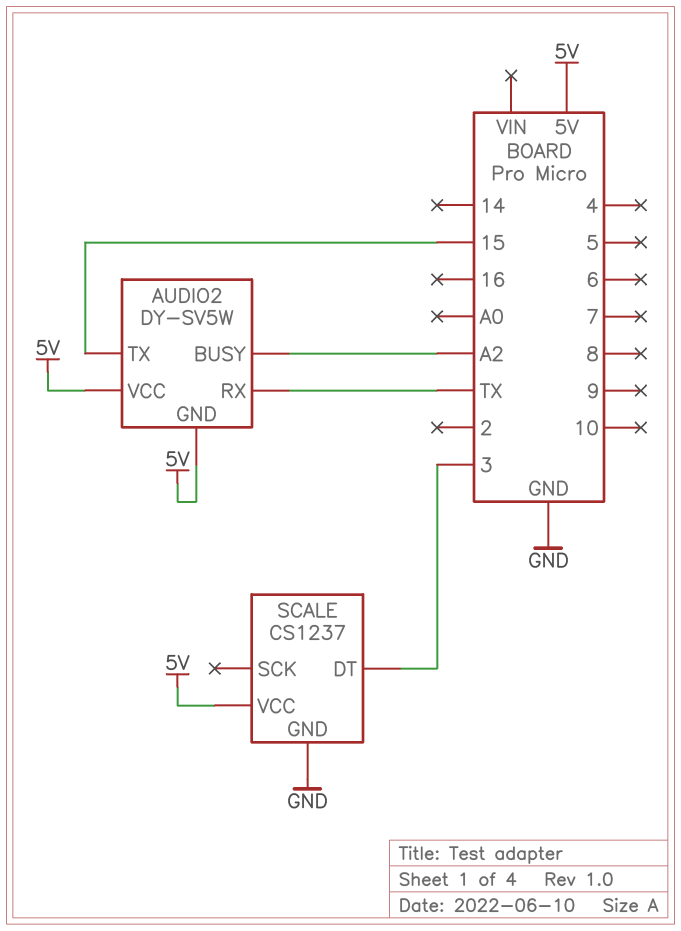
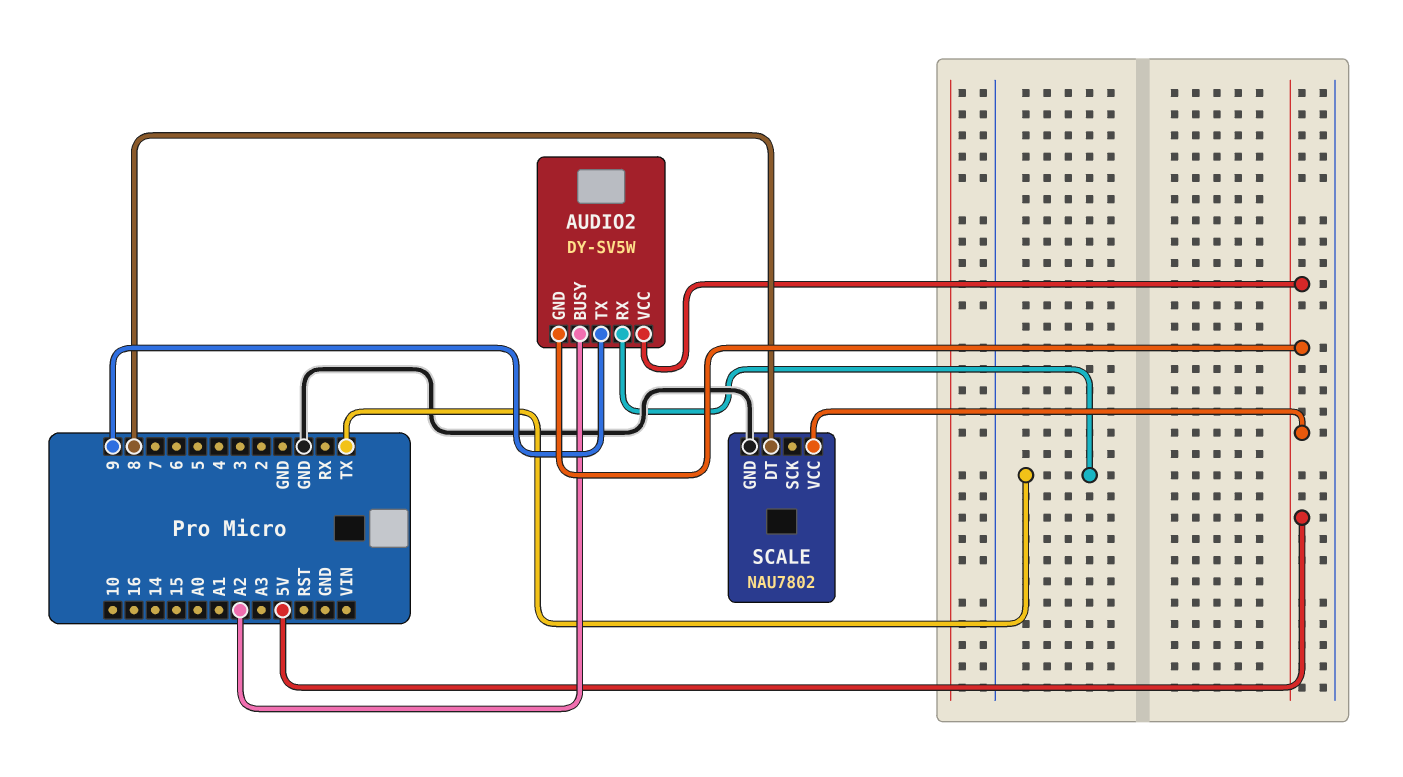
AUDIO2 pin TX: 15 -> 9
SCALE: CS1237 -> NAU7802
SCALE pin DT: 3 -> 8

